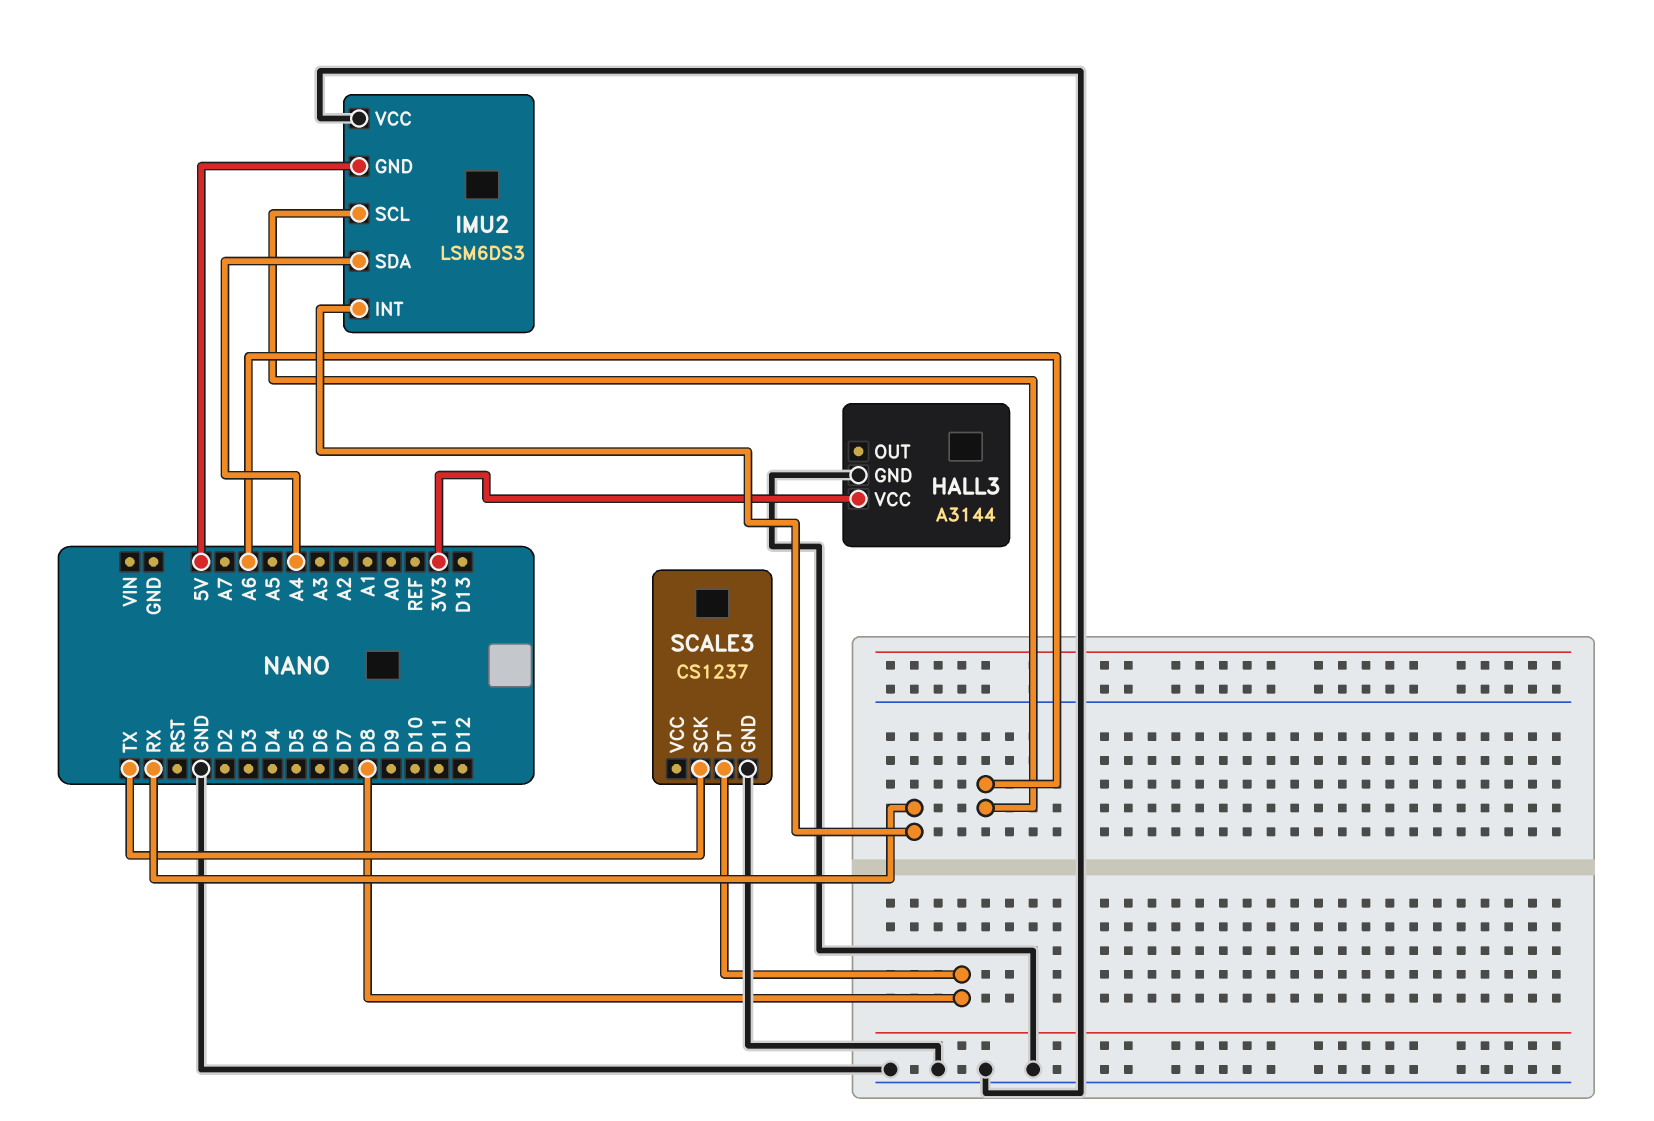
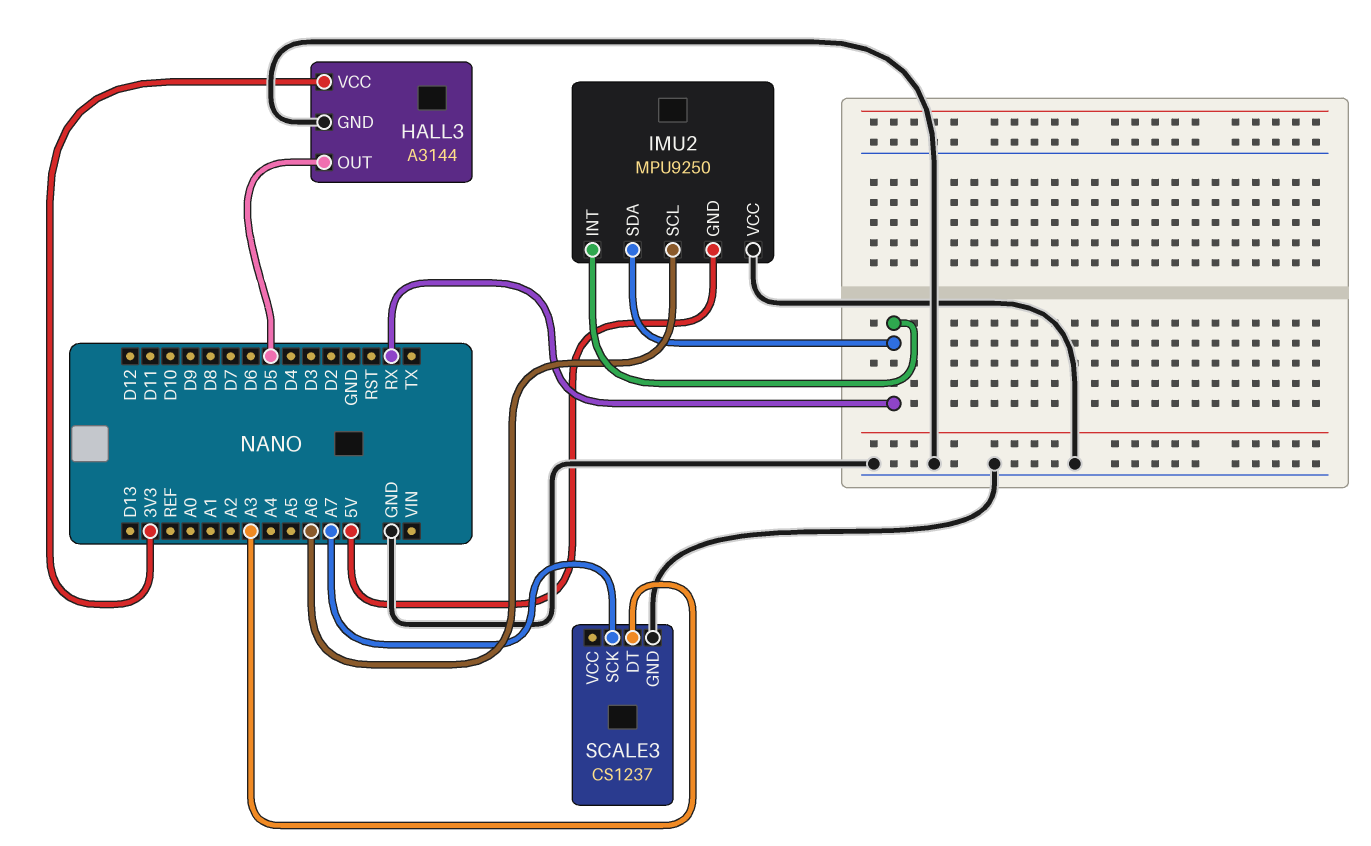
HALL3 pin OUT: none -> D5
IMU2: LSM6DS3 -> MPU9250
IMU2 pin SDA: A4 -> RX
SCALE3 pin DT: D8 -> A3
SCALE3 pin SCK: TX -> A7

